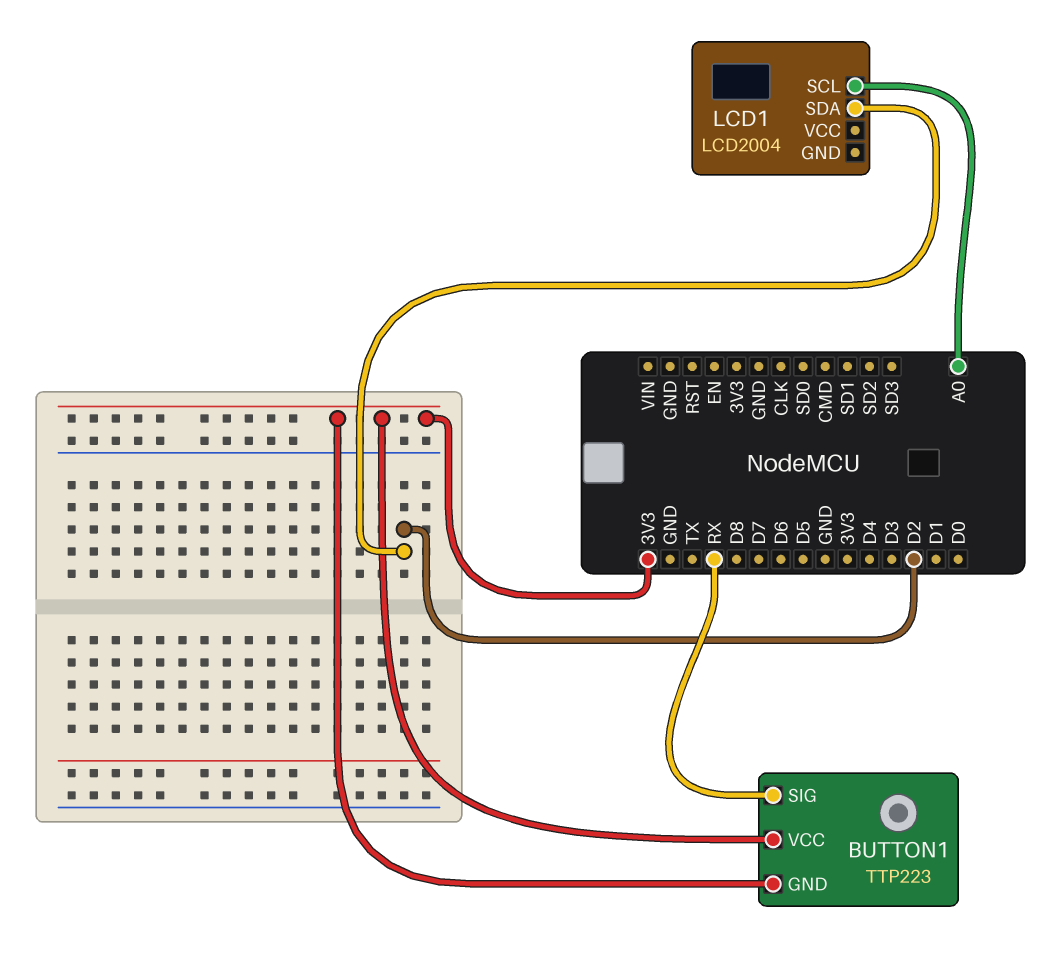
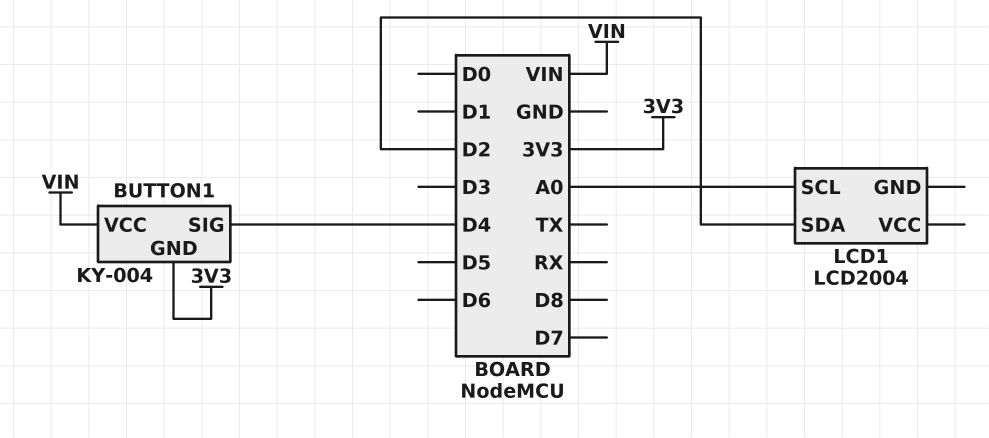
BUTTON1: TTP223 -> KY-004
BUTTON1 pin SIG: RX -> D4
BUTTON1 pin VCC: 3V3 -> VIN

